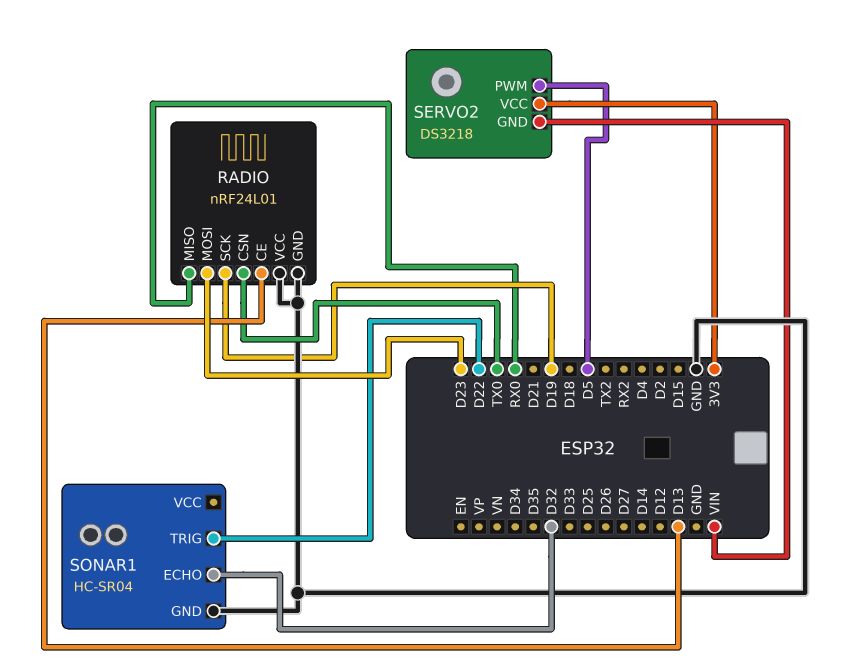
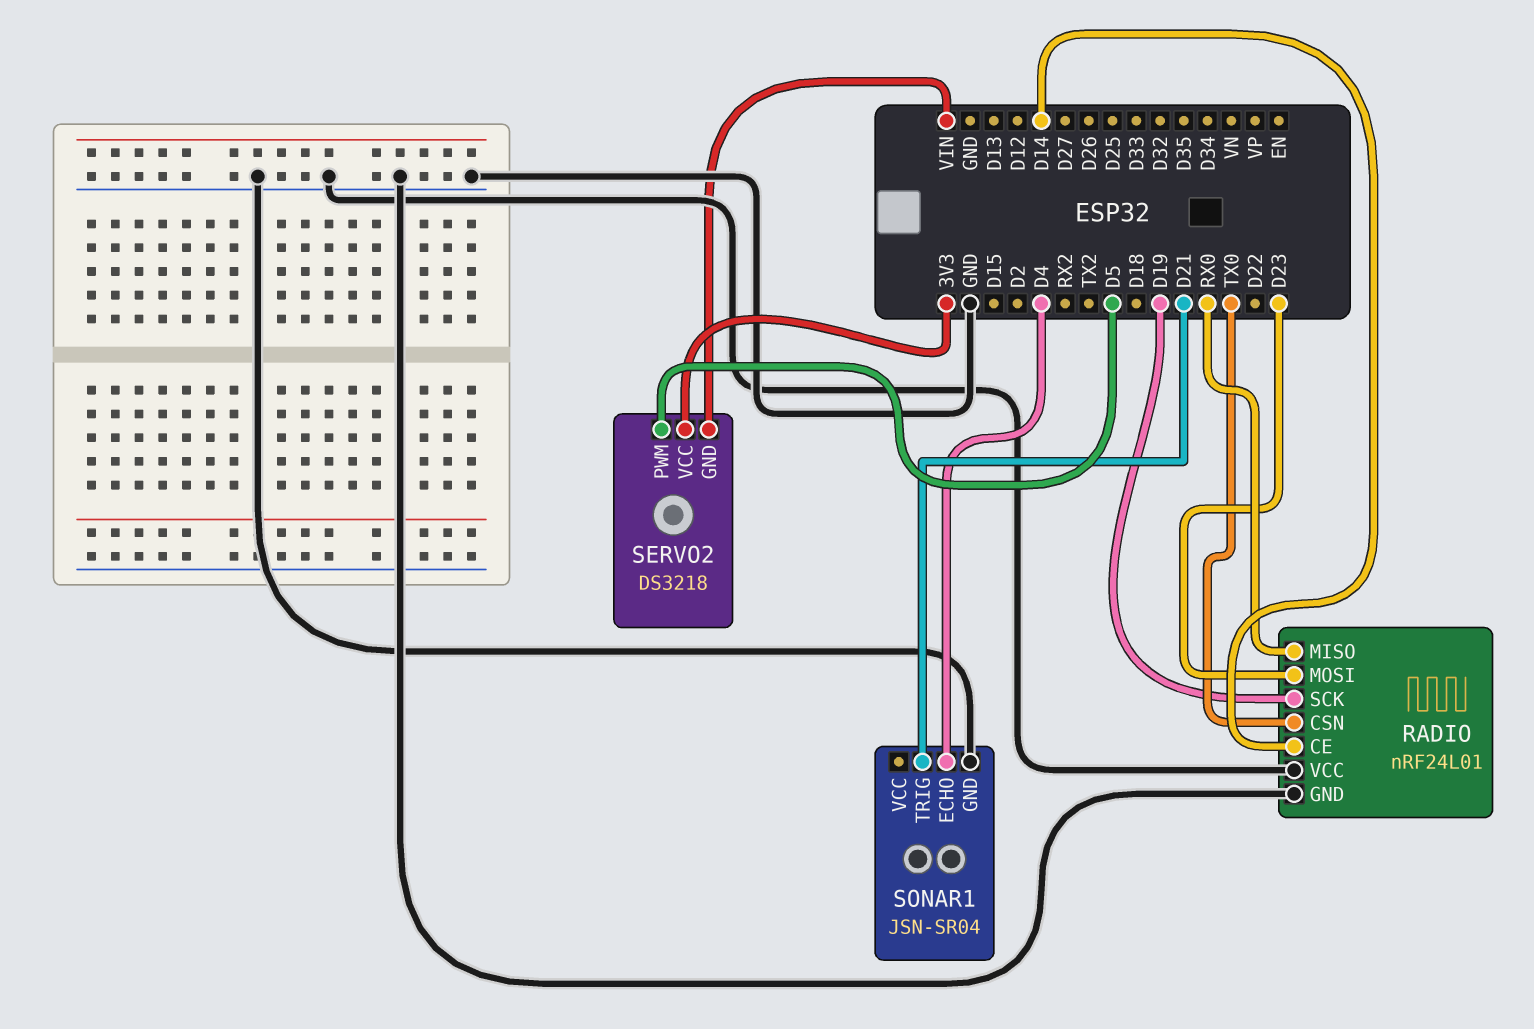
RADIO pin CE: D13 -> D14
SONAR1: HC-SR04 -> JSN-SR04
SONAR1 pin ECHO: D32 -> D4
SONAR1 pin TRIG: D22 -> D21

